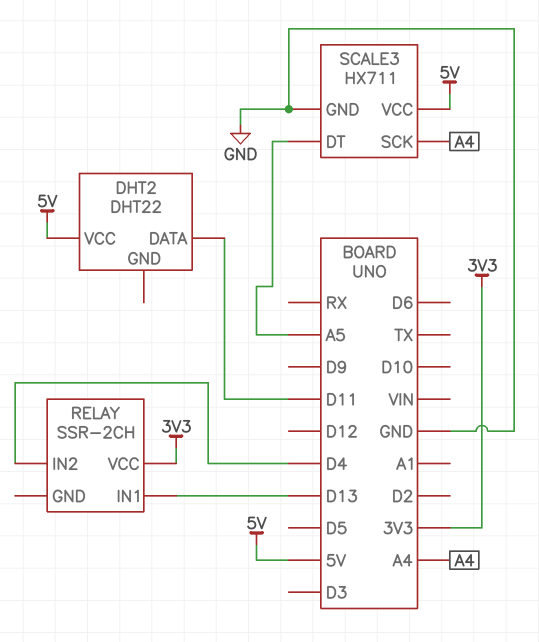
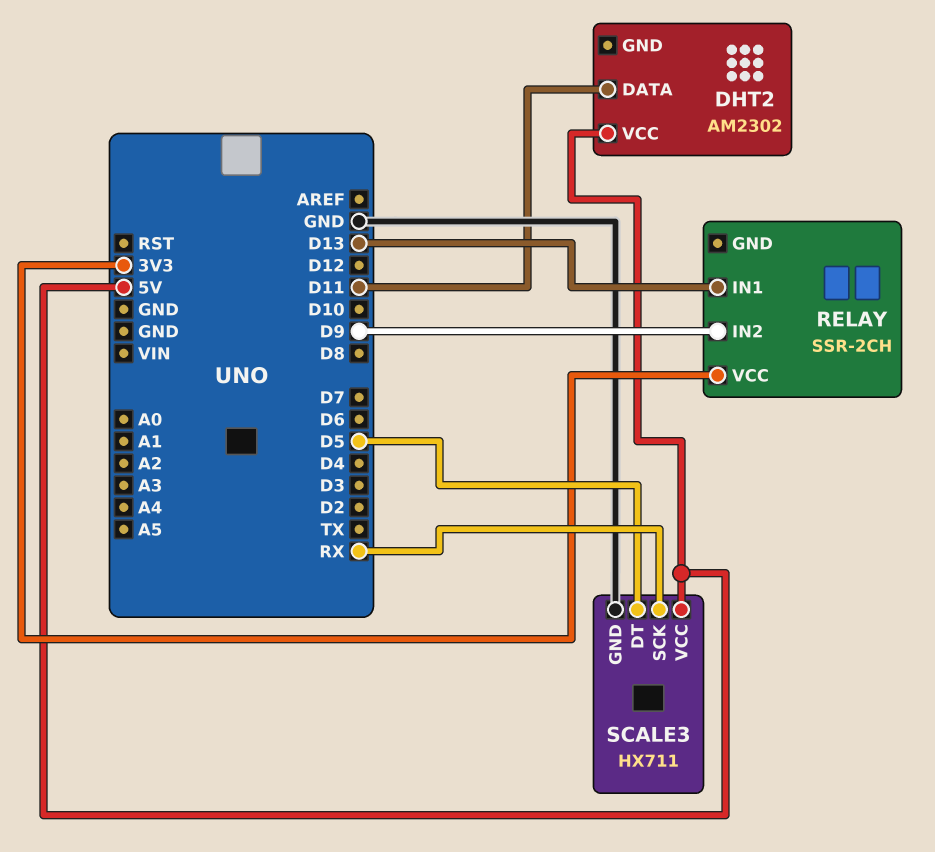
DHT2: DHT22 -> AM2302
RELAY pin IN2: D4 -> D9
SCALE3 pin DT: A5 -> D5
SCALE3 pin SCK: A4 -> RX

